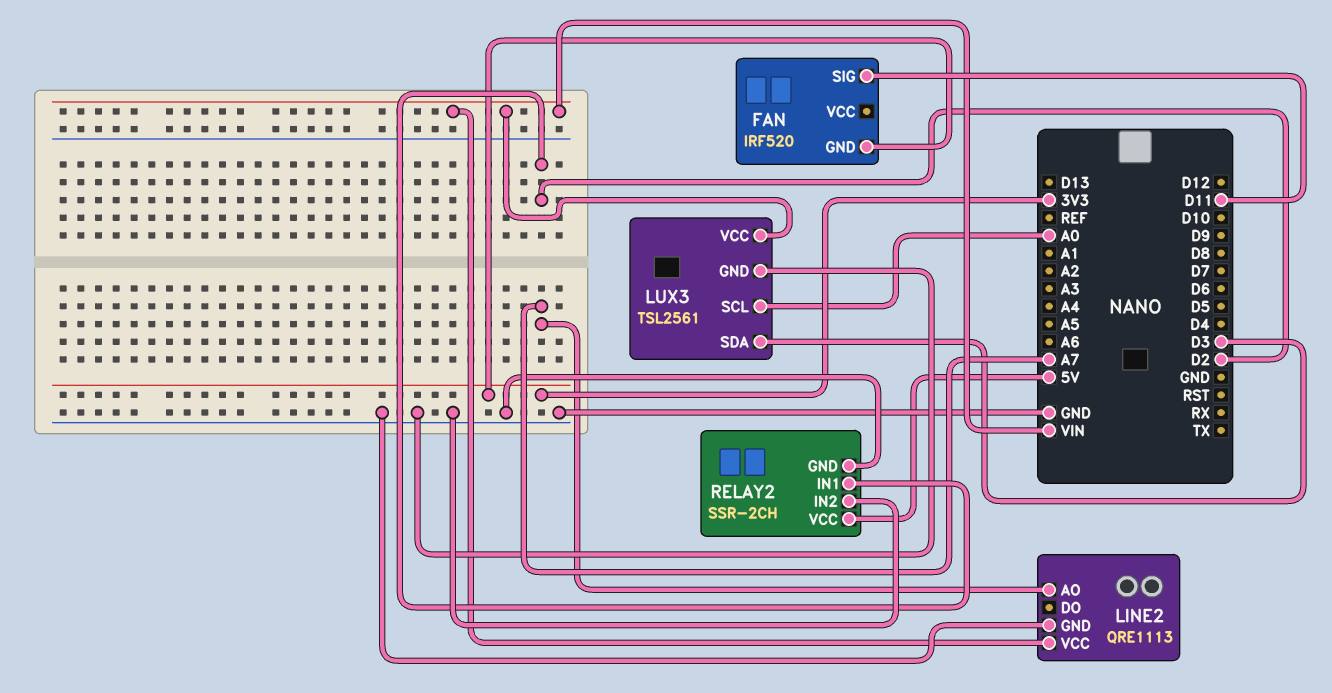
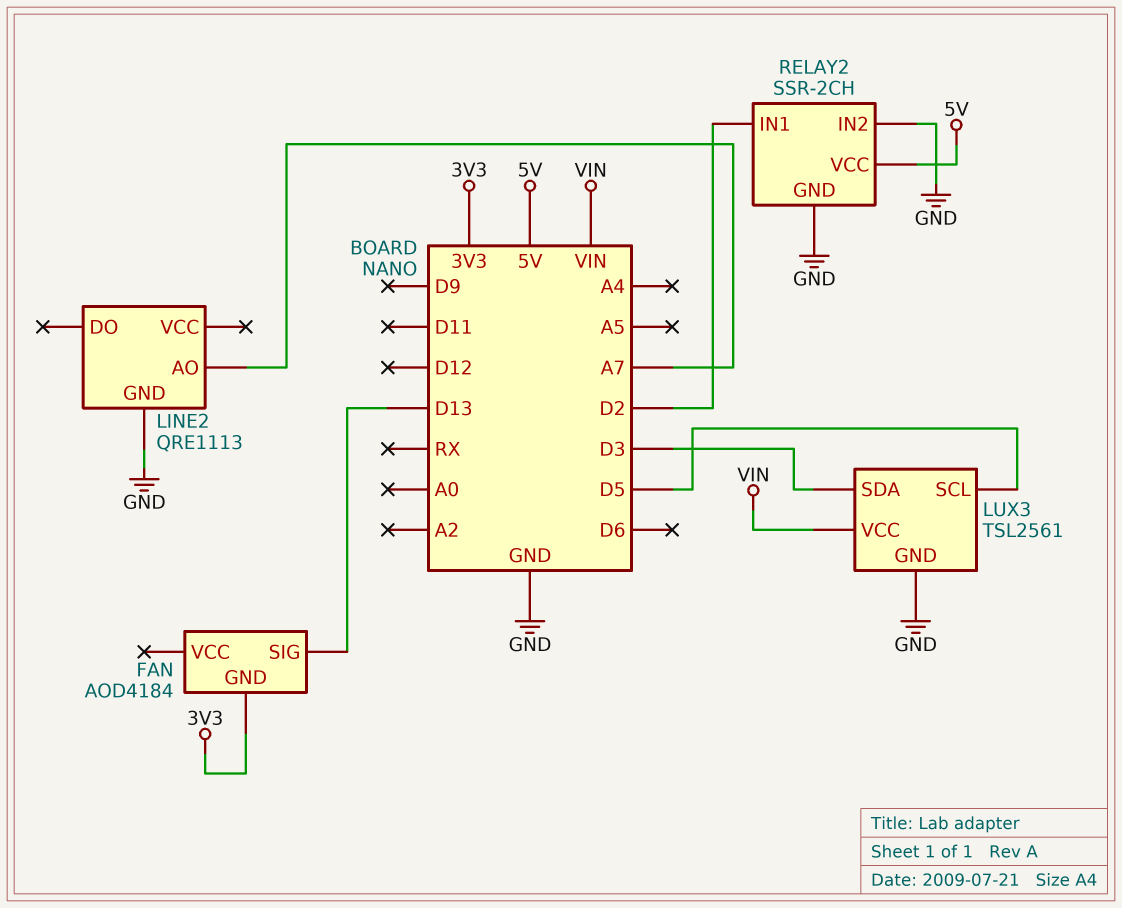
FAN: IRF520 -> AOD4184
FAN pin SIG: D11 -> D13
LINE2 pin VCC: VIN -> none
LUX3 pin SCL: A0 -> D5

